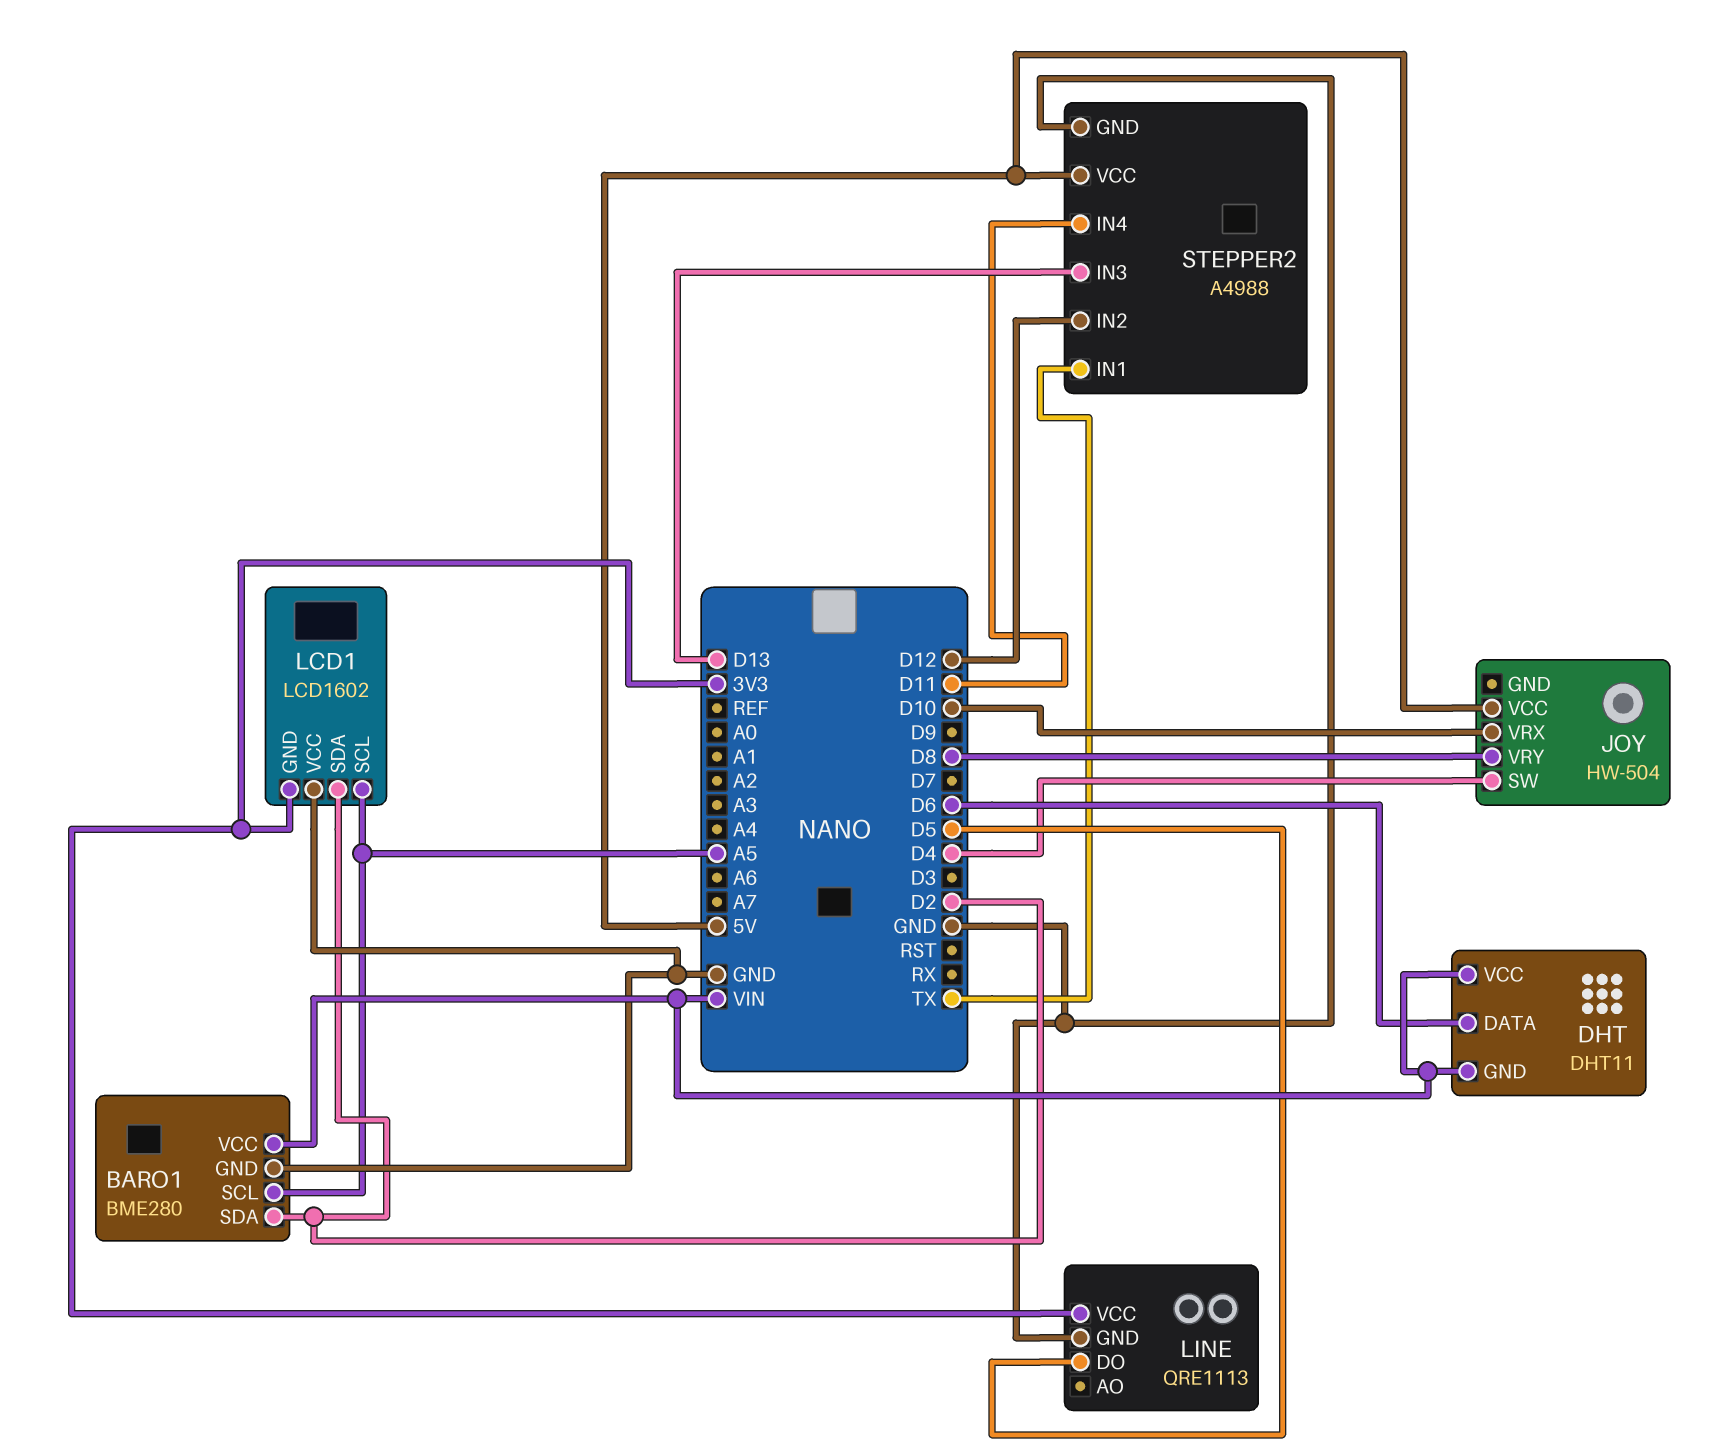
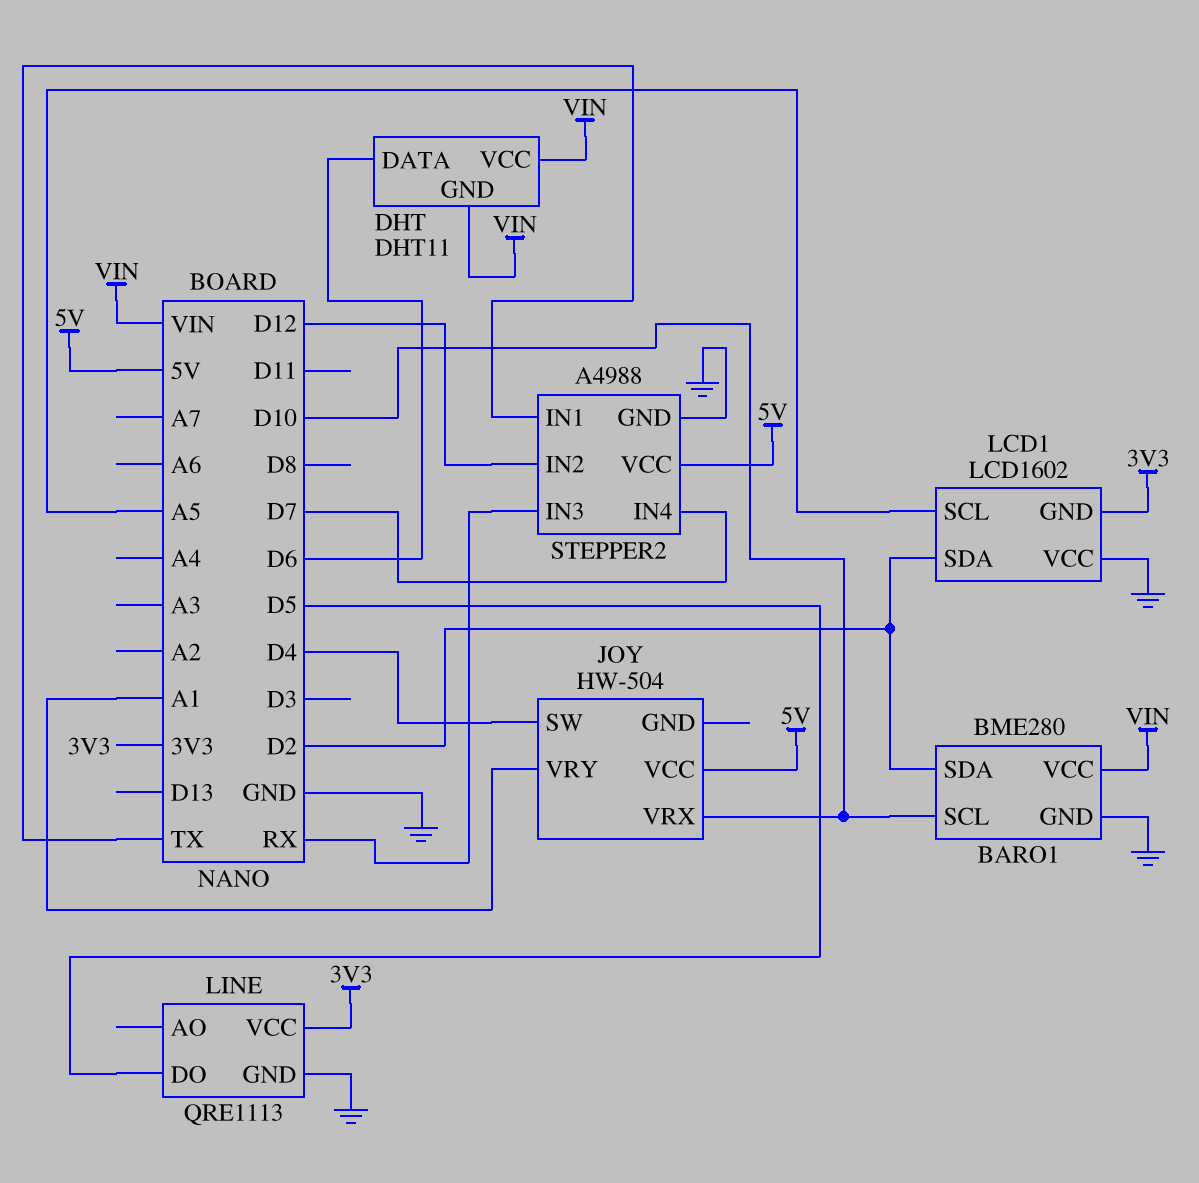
BARO1 pin SCL: A5 -> D10
JOY pin VRY: D8 -> A1
STEPPER2 pin IN3: D13 -> RX
STEPPER2 pin IN4: D11 -> D7

